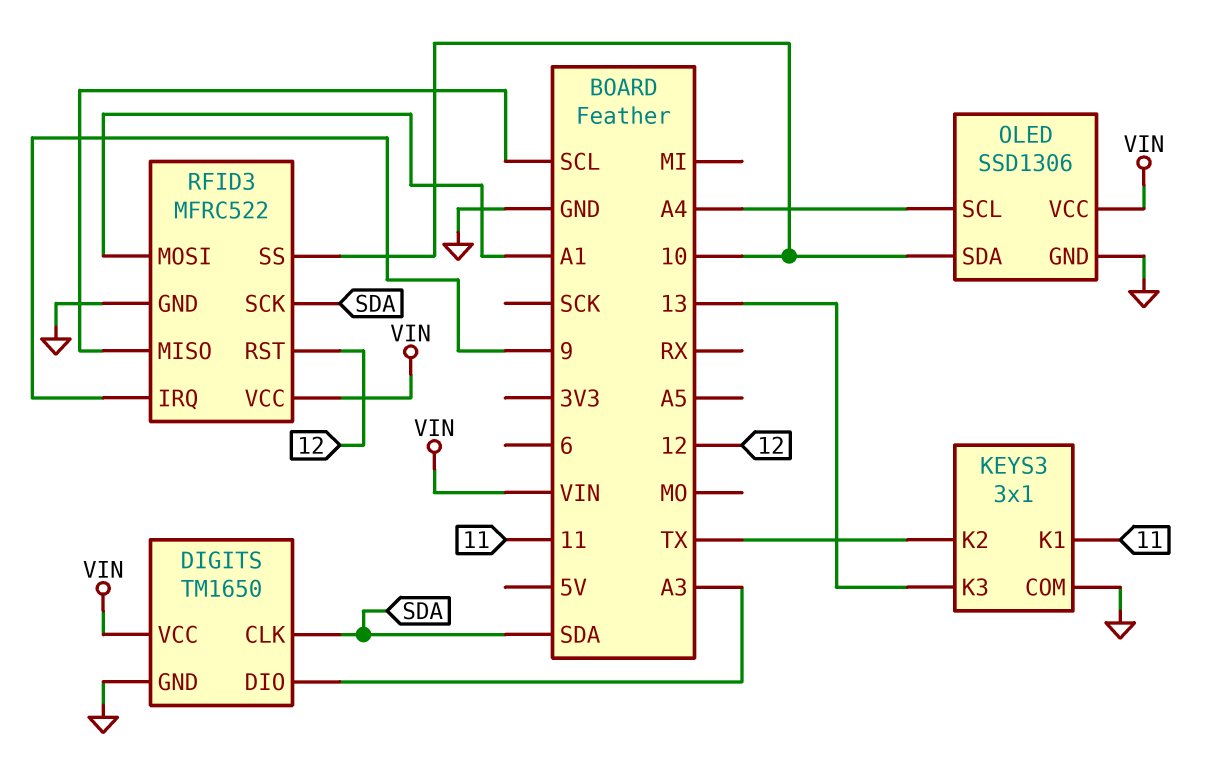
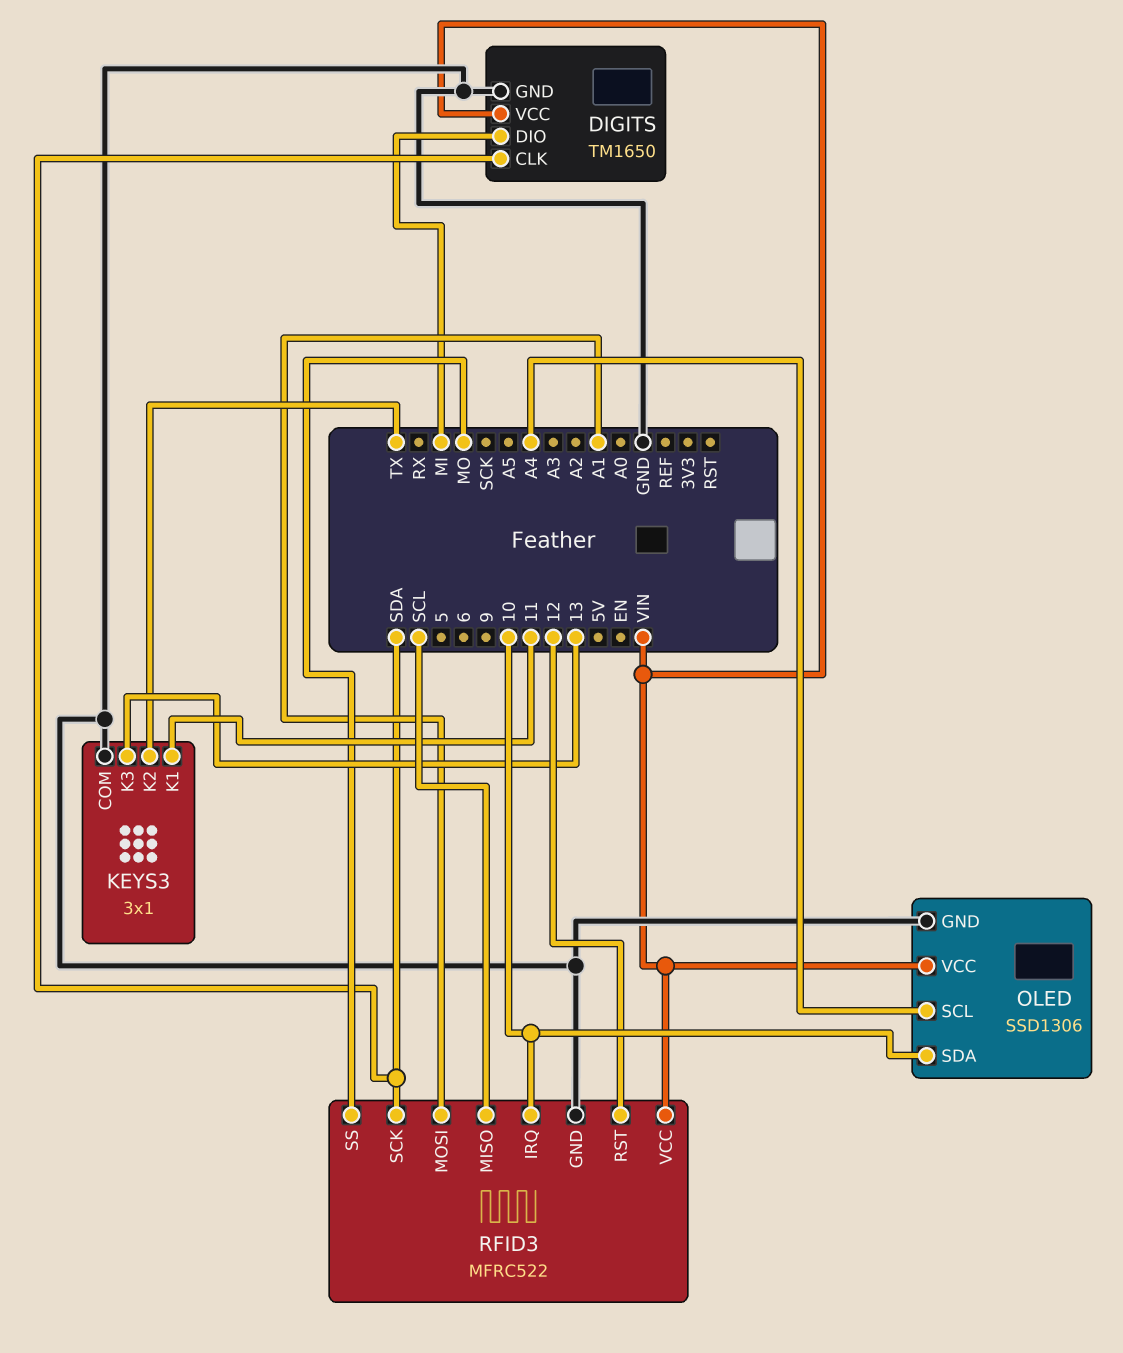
DIGITS pin DIO: A3 -> MI
RFID3 pin IRQ: 9 -> 10
RFID3 pin SS: 10 -> MO

